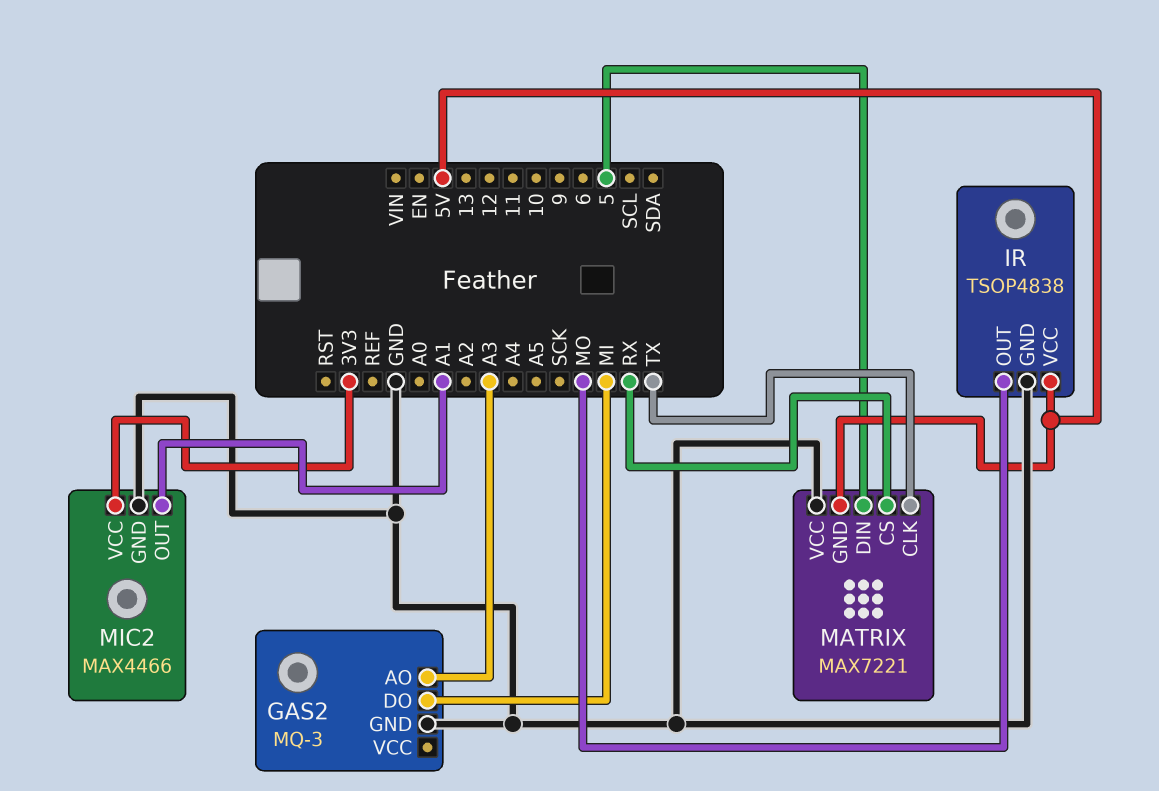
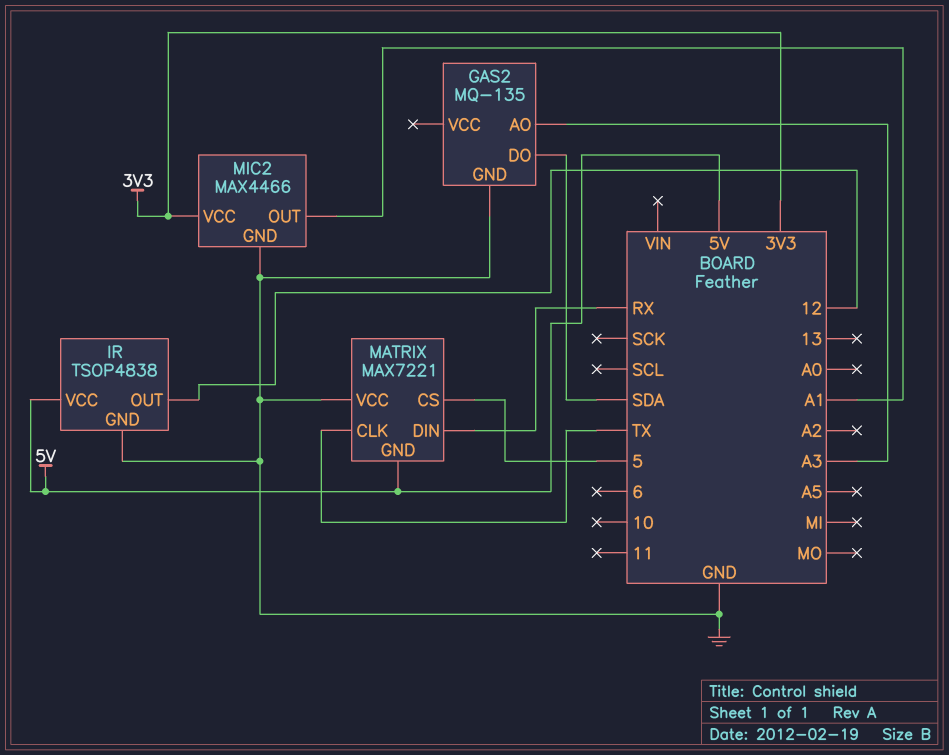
GAS2: MQ-3 -> MQ-135
GAS2 pin DO: MI -> SDA
IR pin OUT: MO -> 12
MATRIX pin CS: RX -> 5
MATRIX pin DIN: 5 -> RX

